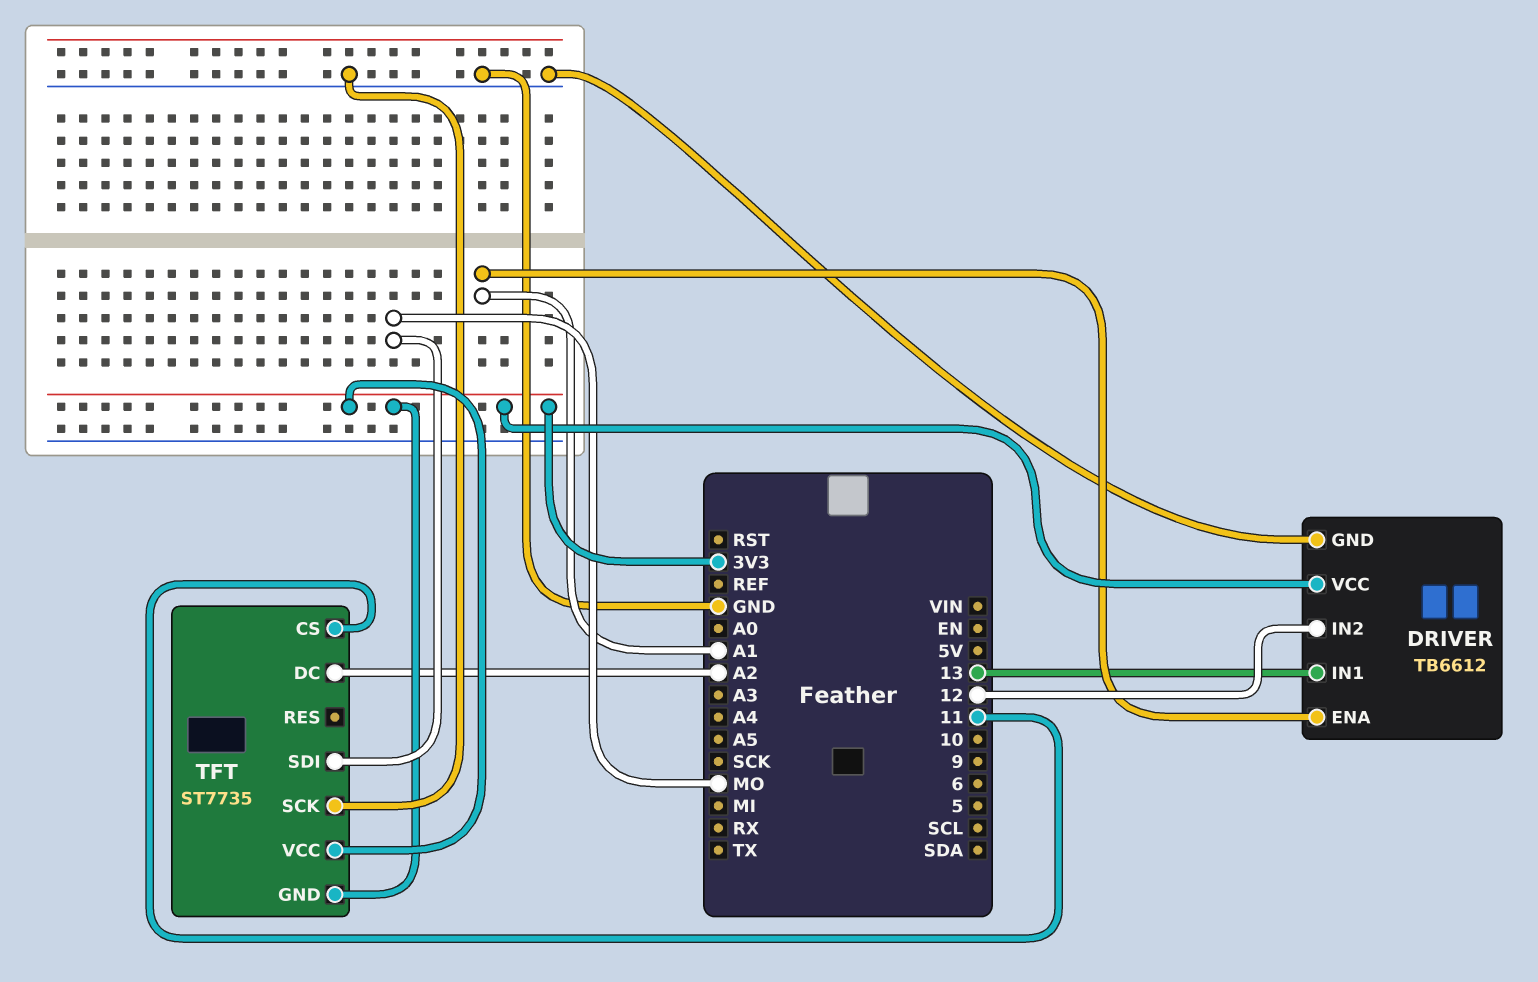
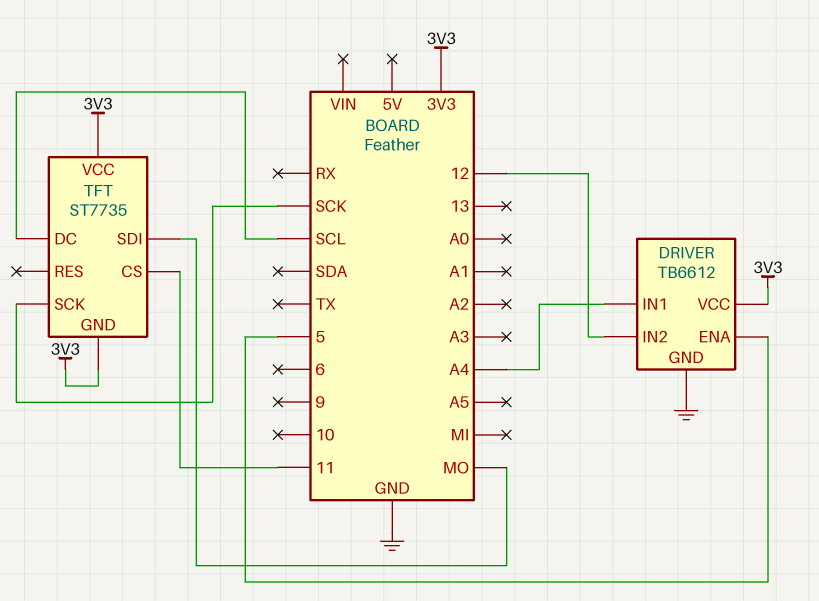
DRIVER pin ENA: A1 -> 5
DRIVER pin IN1: 13 -> A4
TFT pin DC: A2 -> SCL
TFT pin SCK: GND -> SCK

